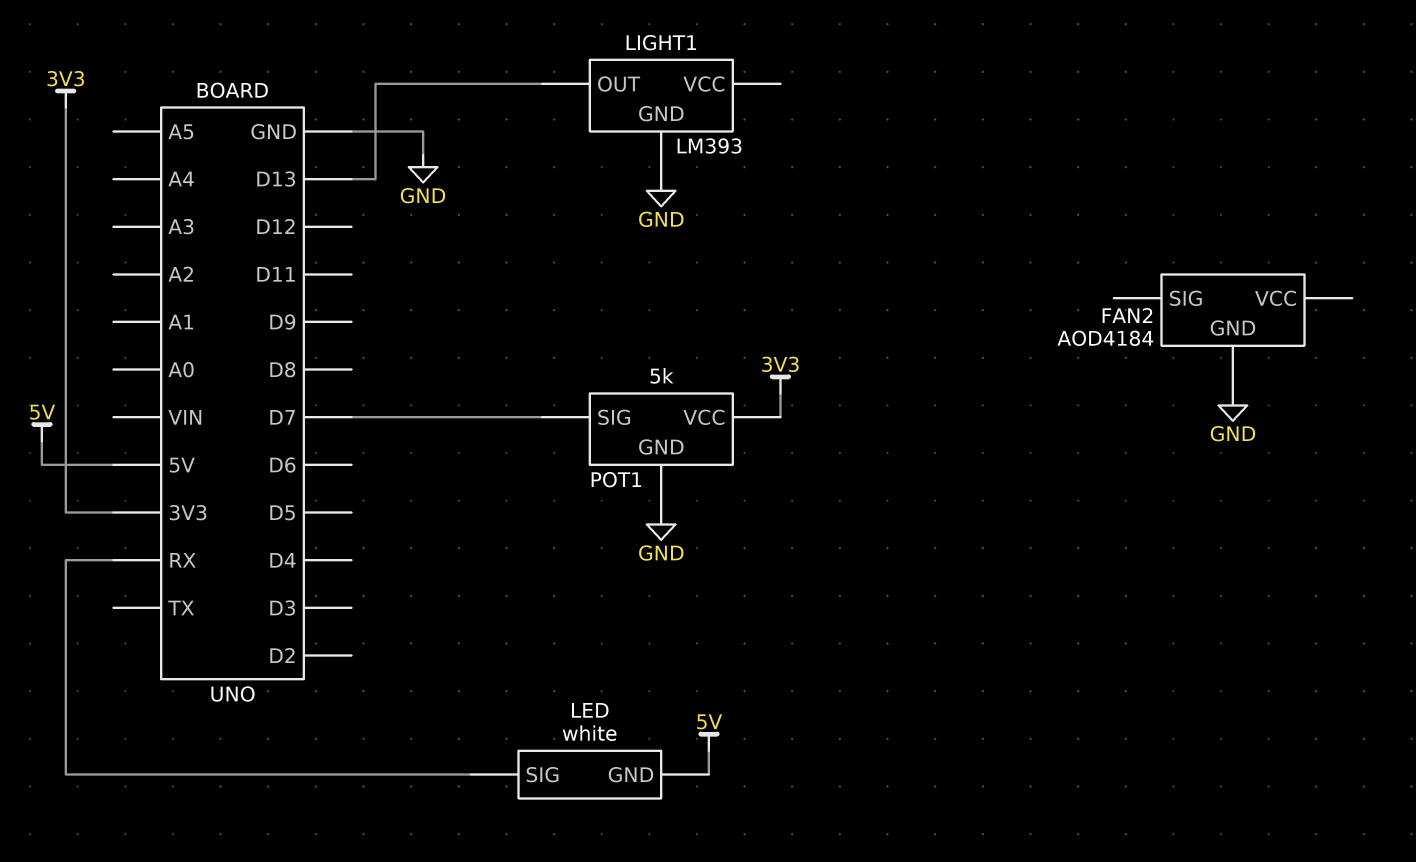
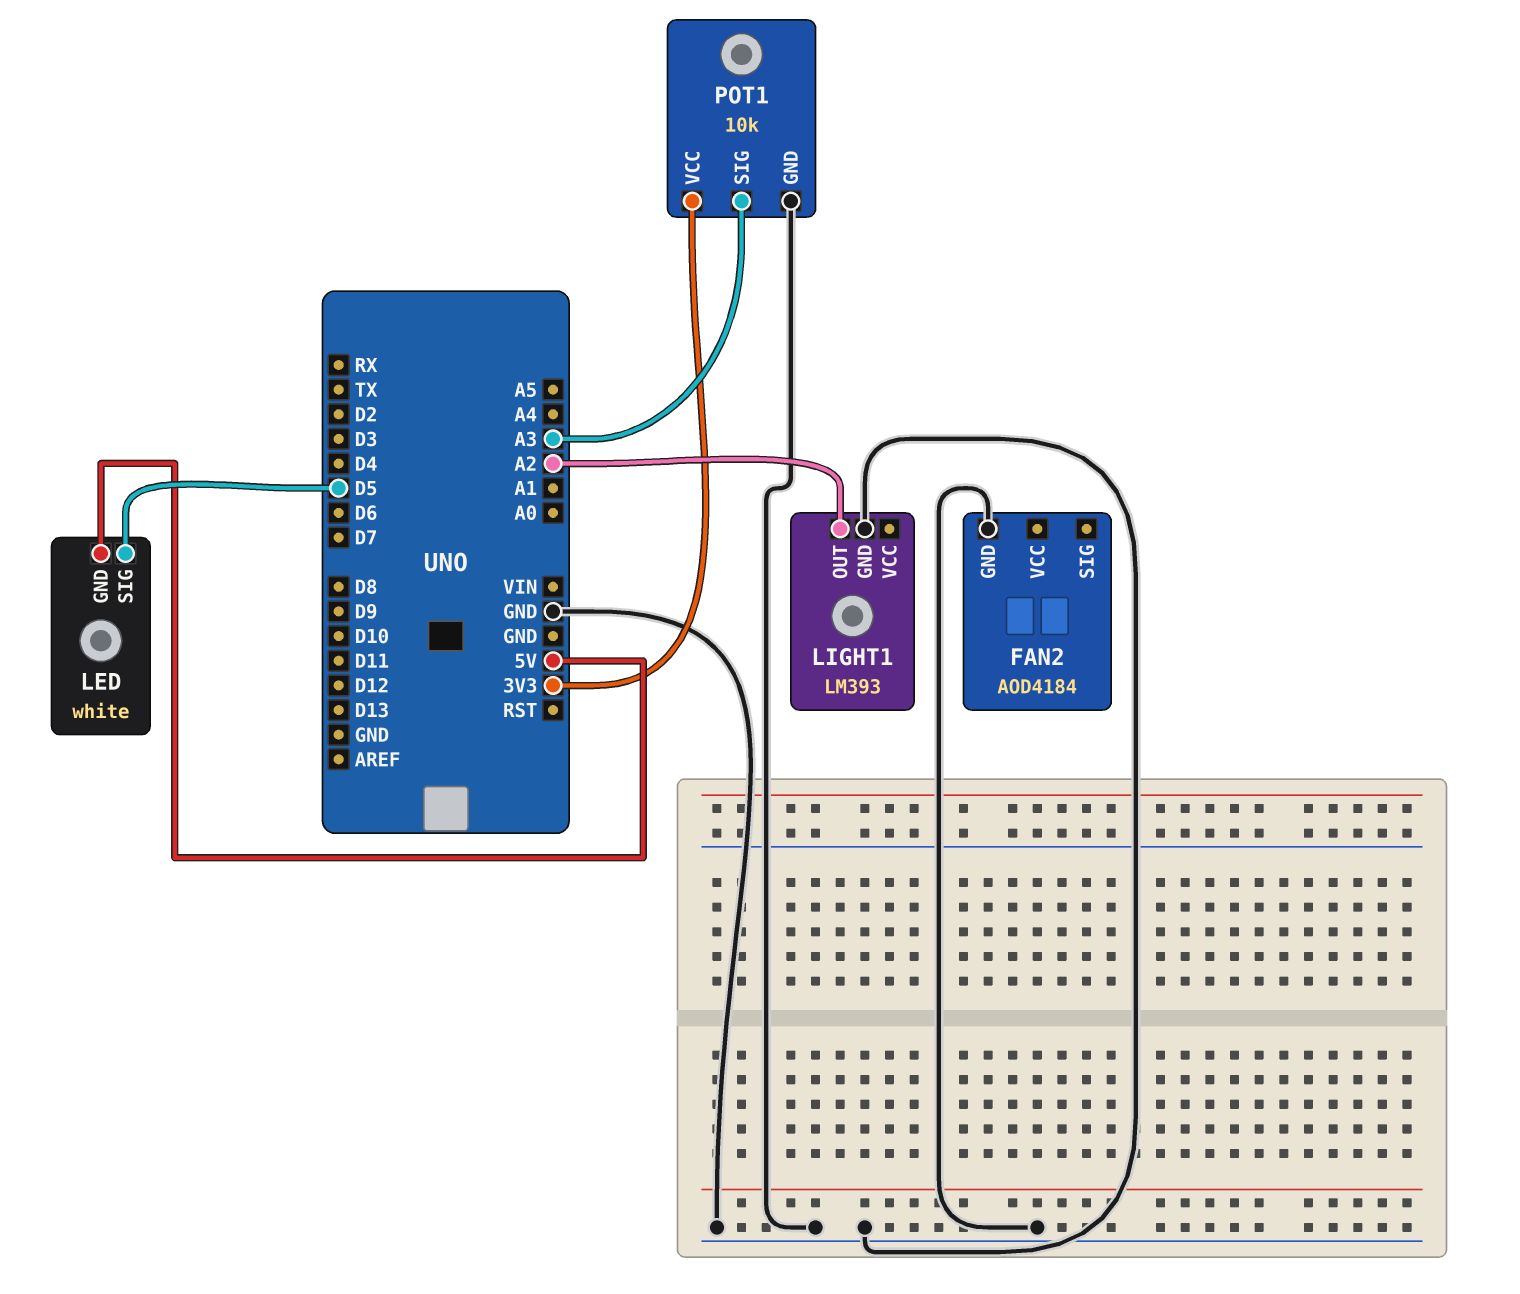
LED pin SIG: RX -> D5
LIGHT1 pin OUT: D13 -> A2
POT1: 5k -> 10k
POT1 pin SIG: D7 -> A3

